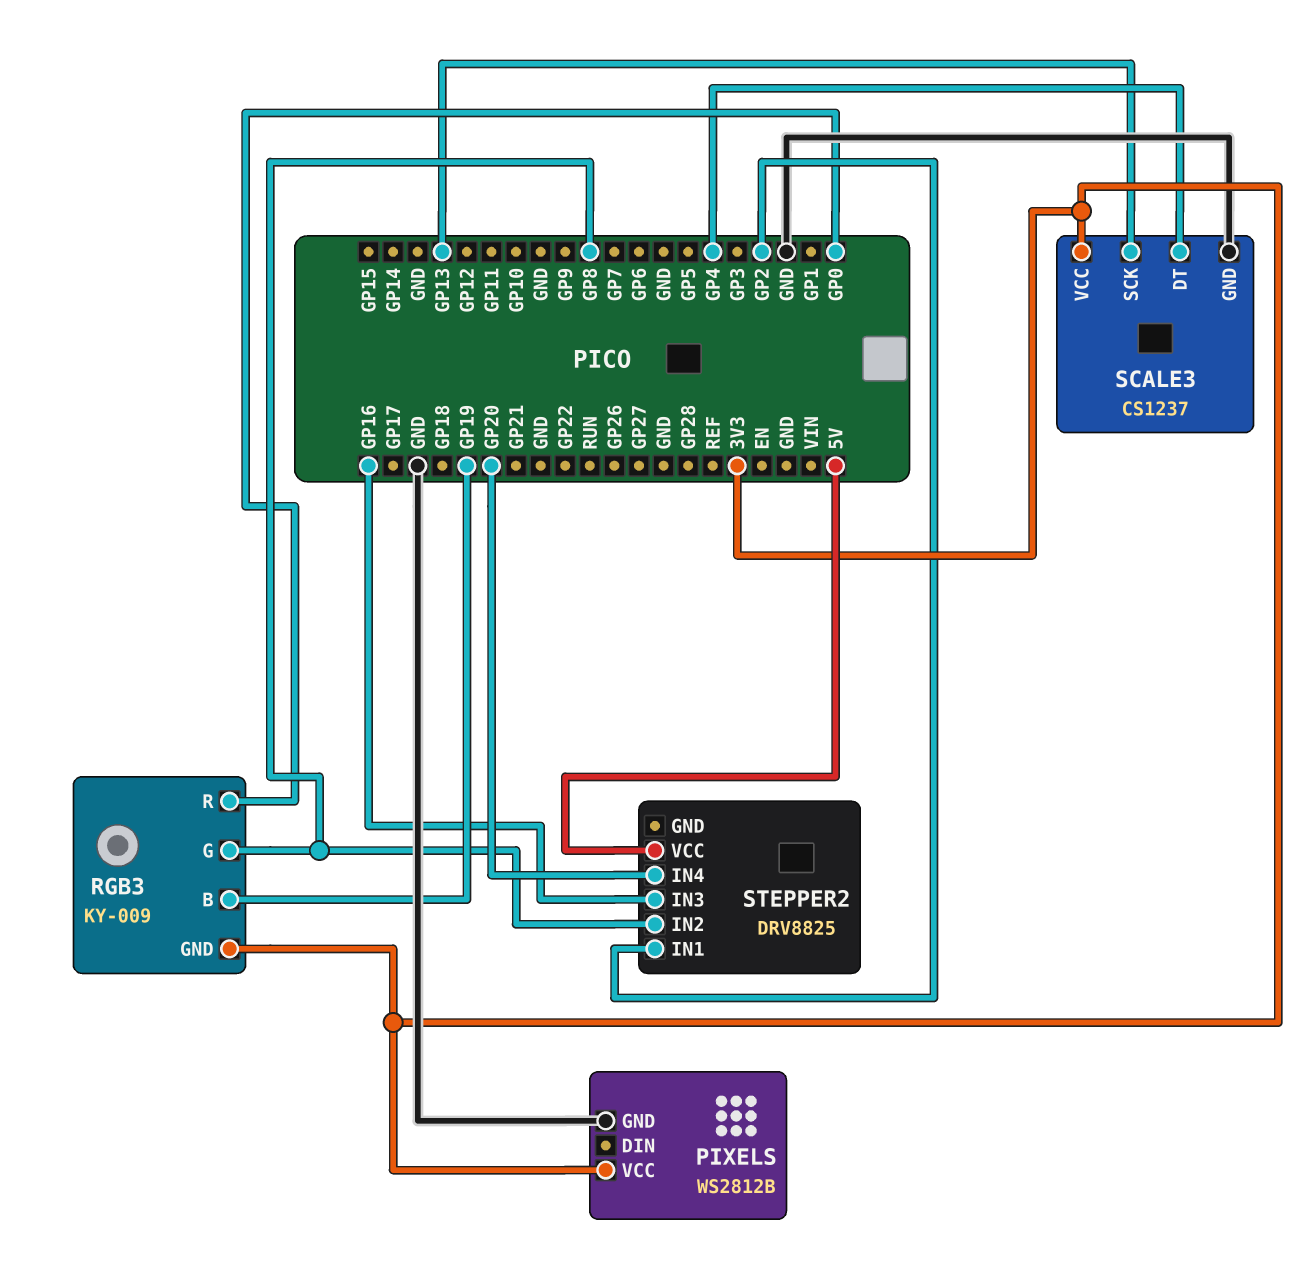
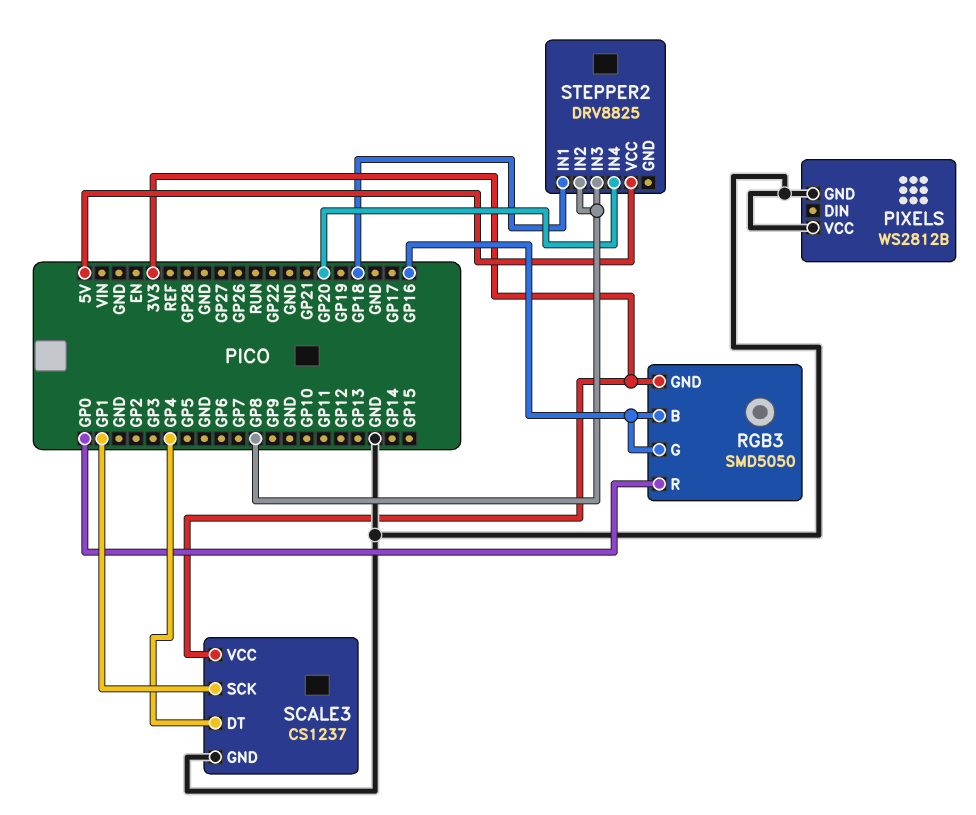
PIXELS pin VCC: 3V3 -> GND
RGB3: KY-009 -> SMD5050
RGB3 pin B: GP19 -> GP16
RGB3 pin G: GP8 -> GP16
SCALE3 pin SCK: GP13 -> GP1
STEPPER2 pin IN1: GP2 -> GP18
STEPPER2 pin IN3: GP16 -> GP8

